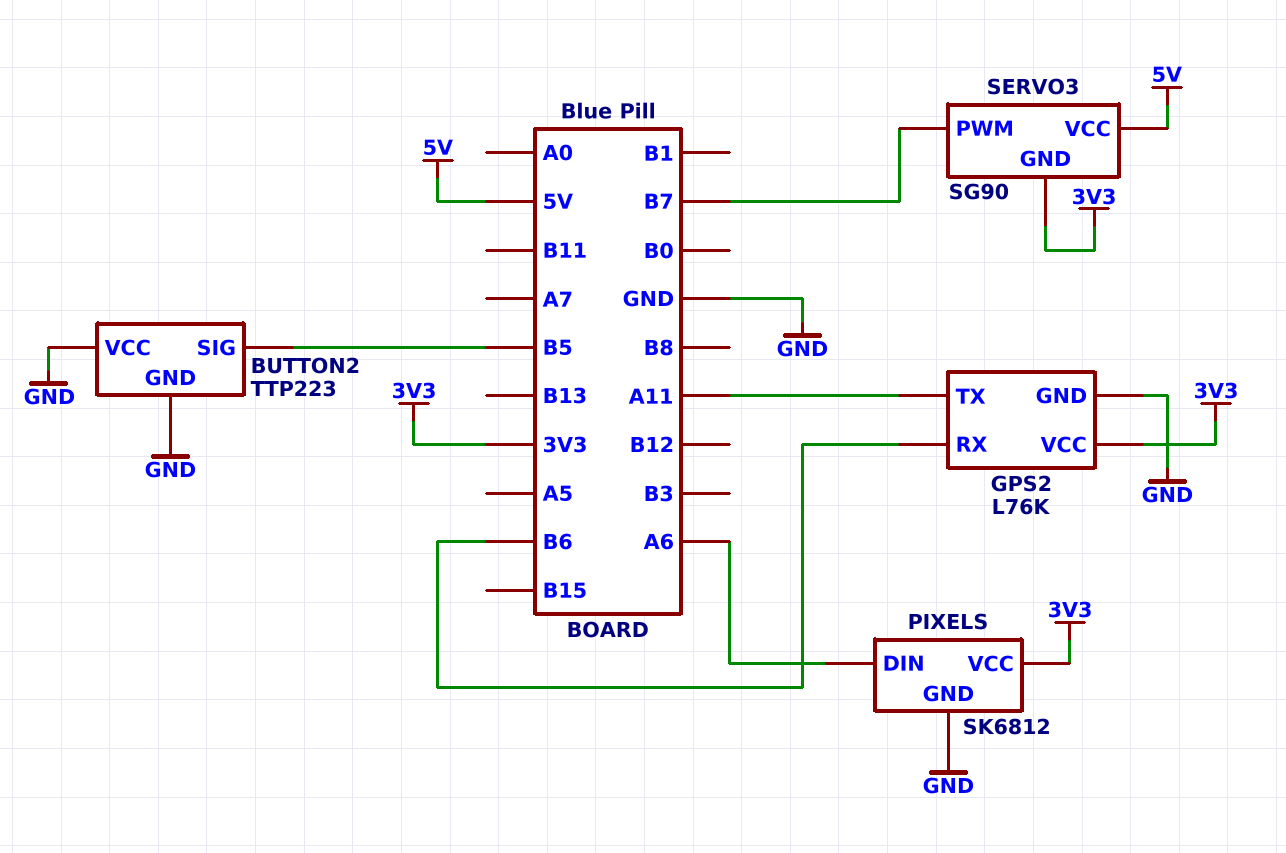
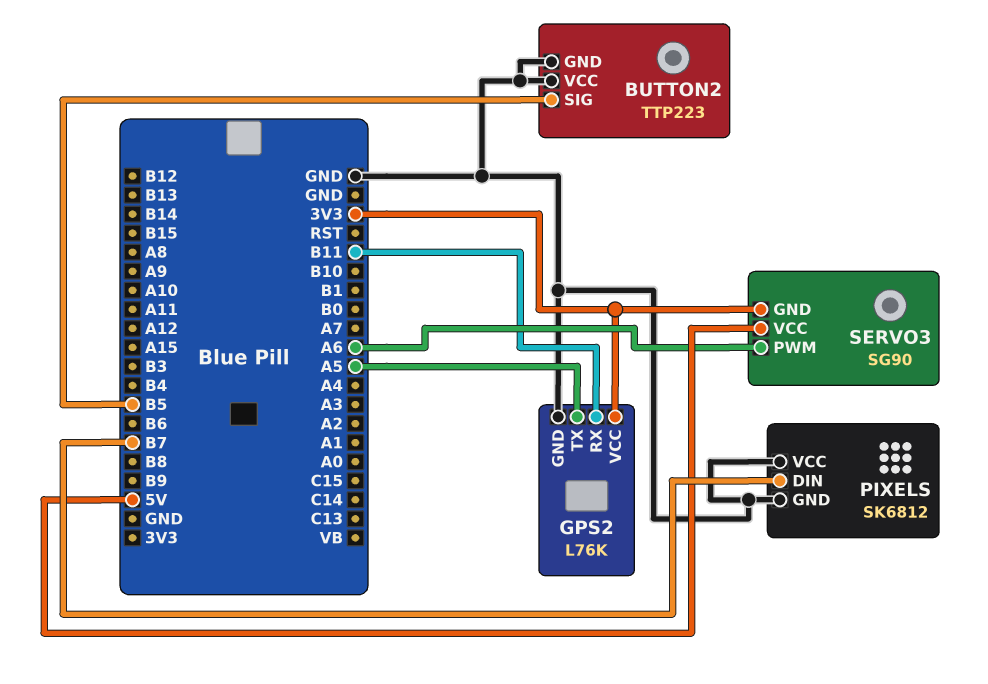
GPS2 pin RX: B6 -> B11
GPS2 pin TX: A11 -> A5
PIXELS pin DIN: A6 -> B7
PIXELS pin VCC: 3V3 -> GND
SERVO3 pin PWM: B7 -> A6

